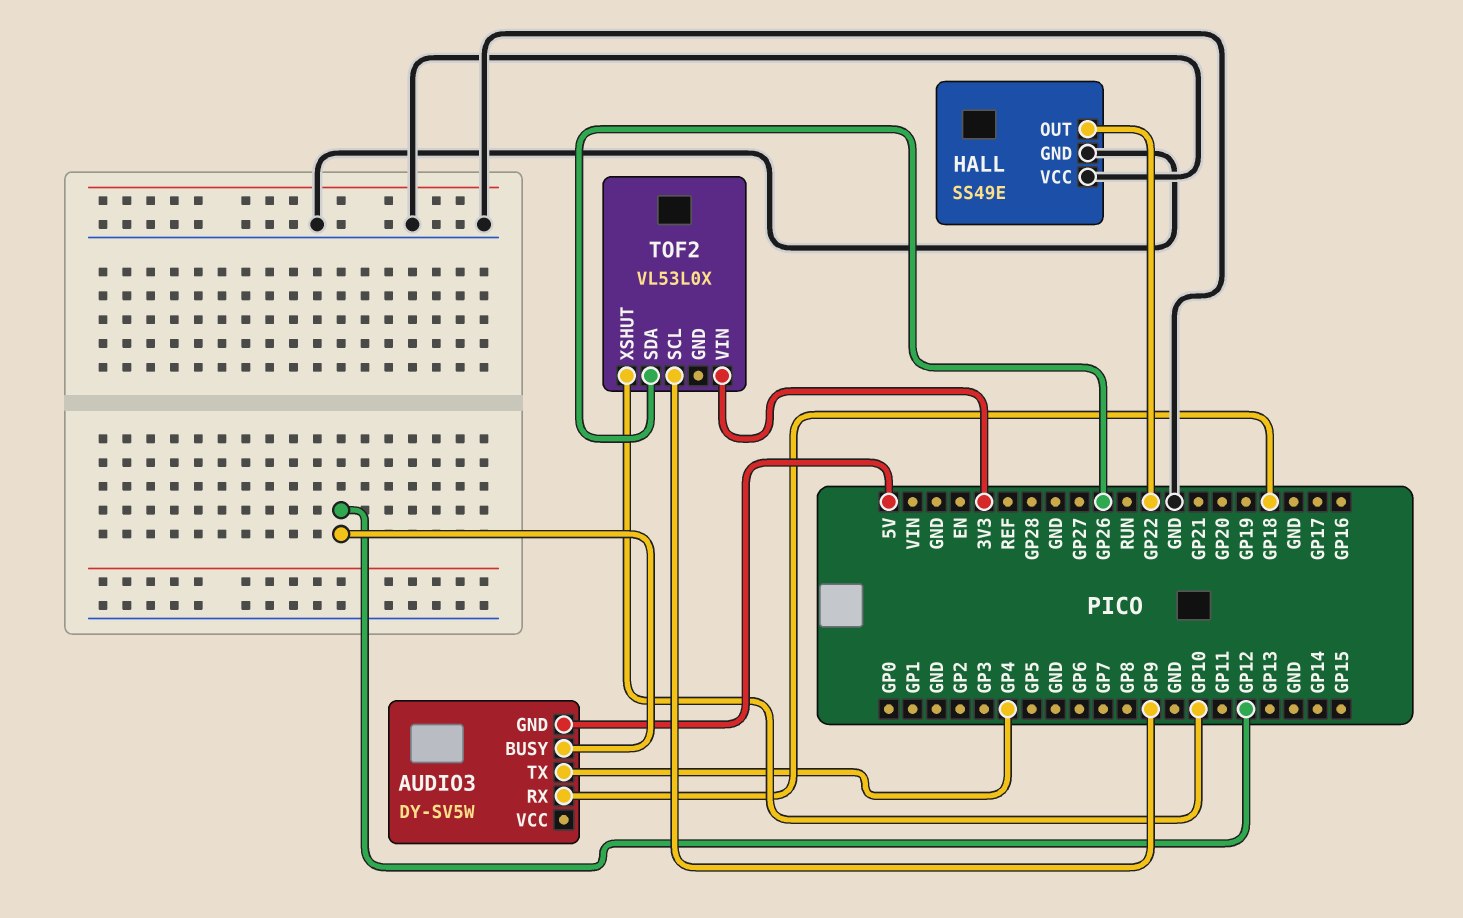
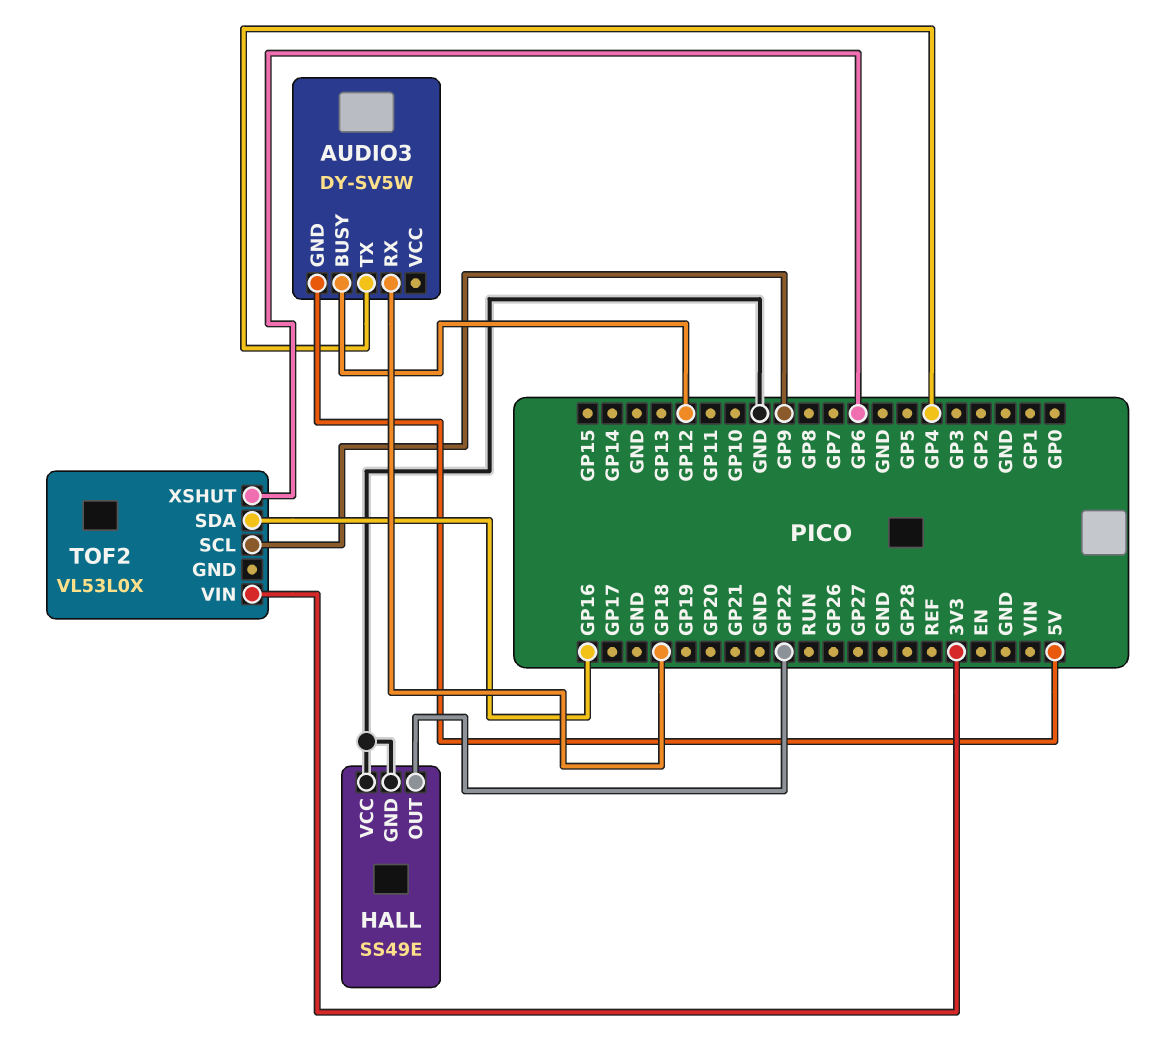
TOF2 pin SDA: GP26 -> GP16
TOF2 pin XSHUT: GP10 -> GP6

